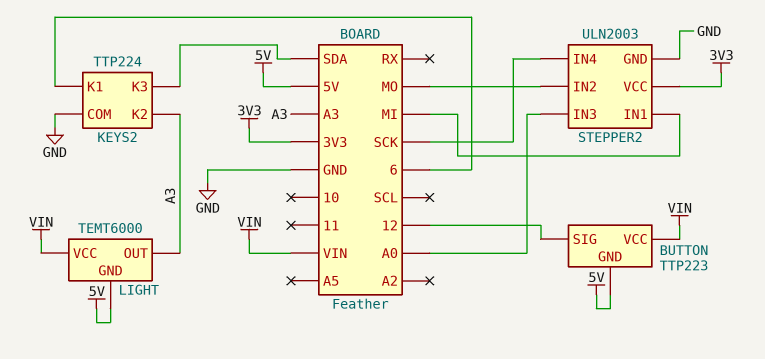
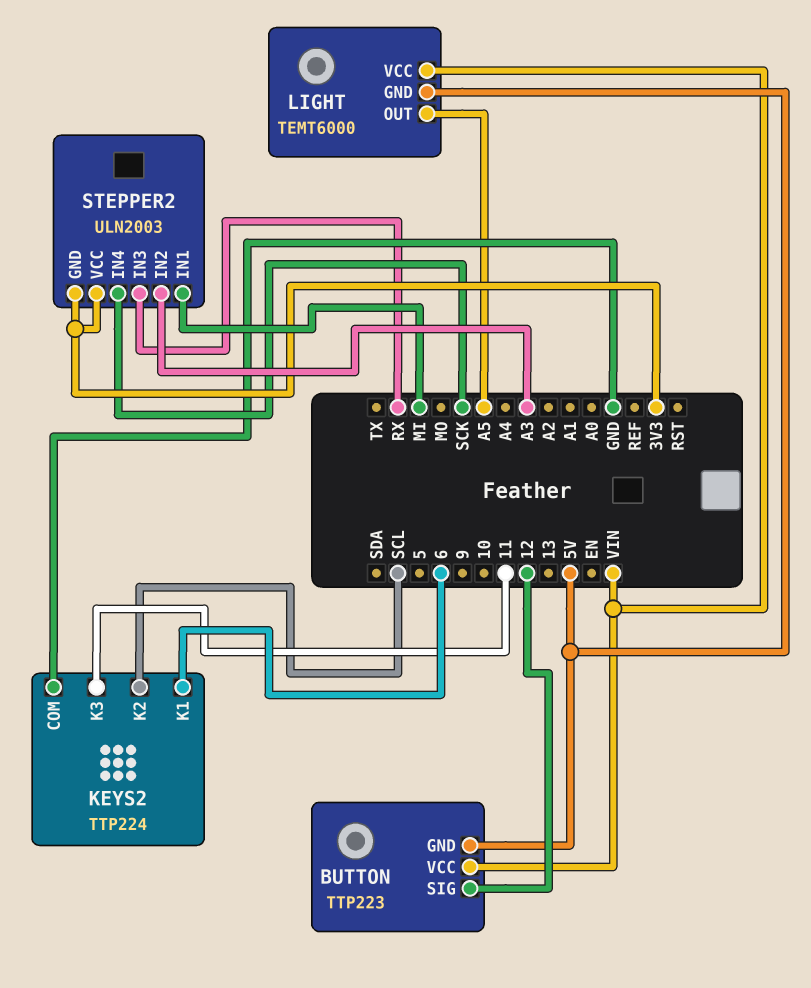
KEYS2 pin K2: A3 -> SCL
KEYS2 pin K3: SDA -> 11
LIGHT pin OUT: A3 -> A5
STEPPER2 pin GND: GND -> 3V3
STEPPER2 pin IN2: MO -> A3
STEPPER2 pin IN3: A0 -> RX

